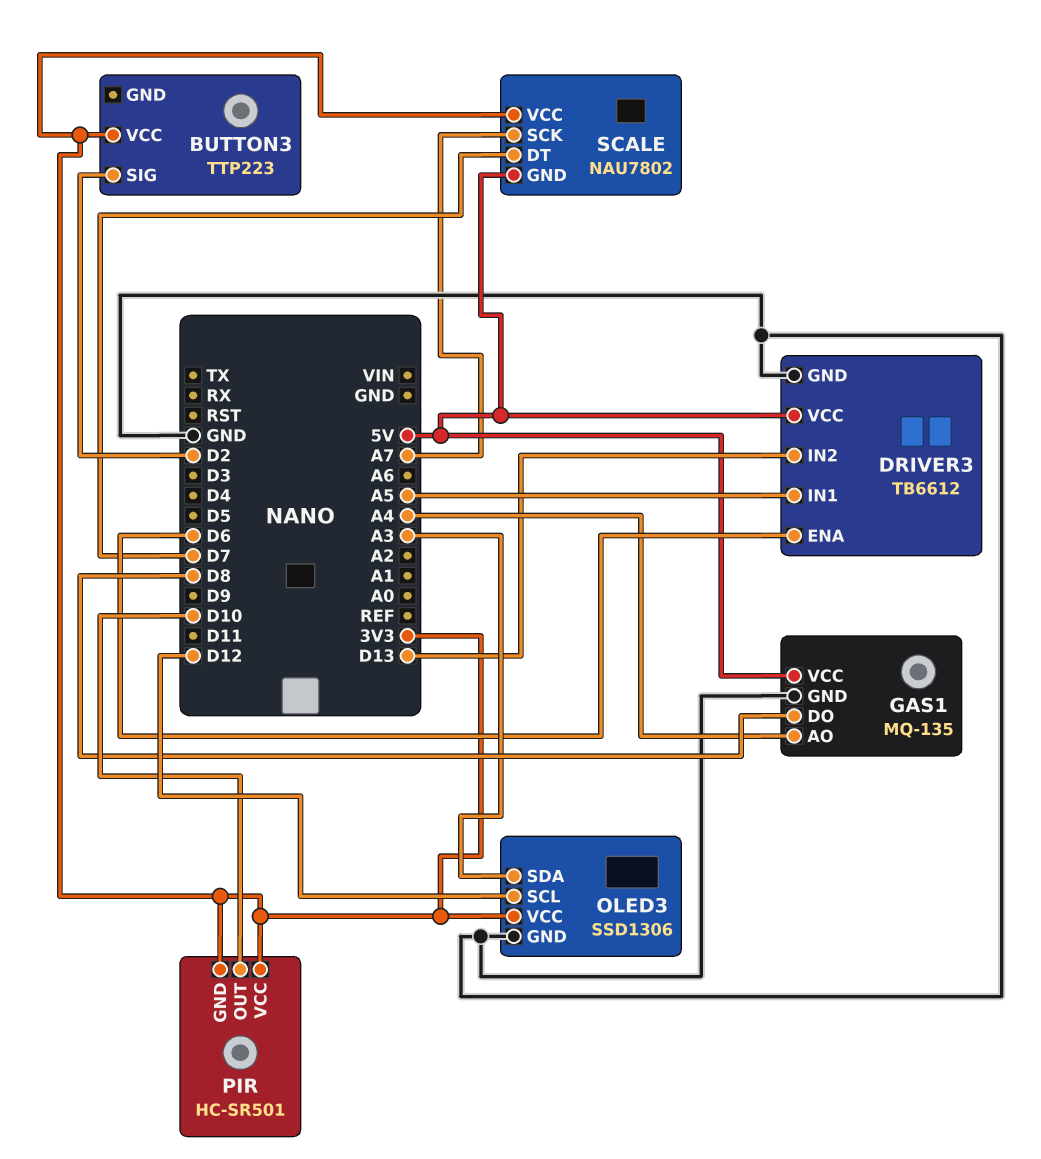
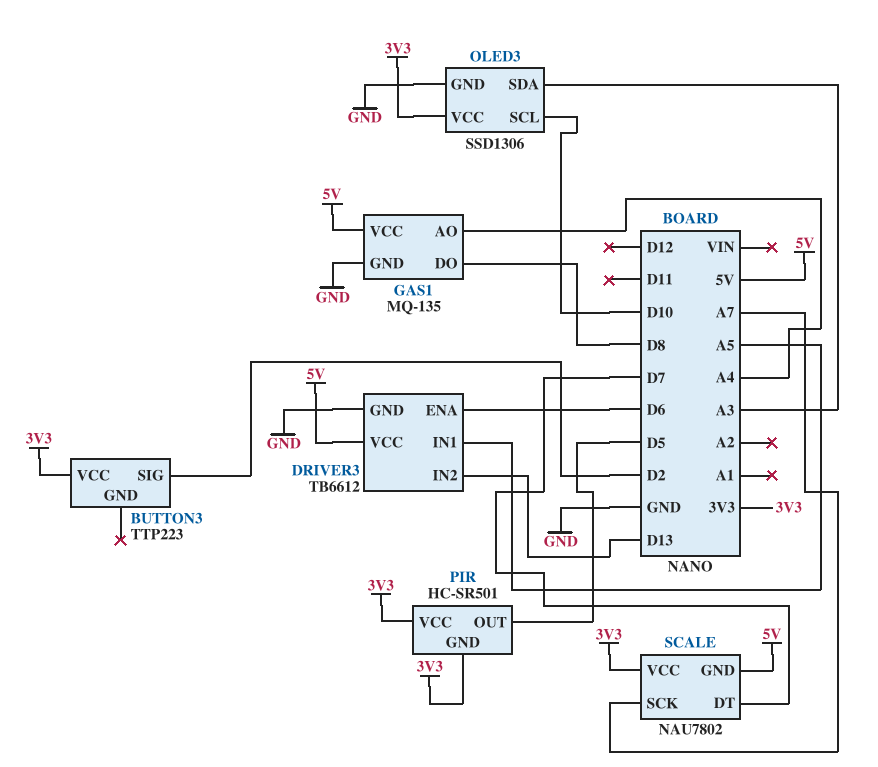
OLED3 pin SCL: D12 -> D10
PIR pin OUT: D10 -> D5

